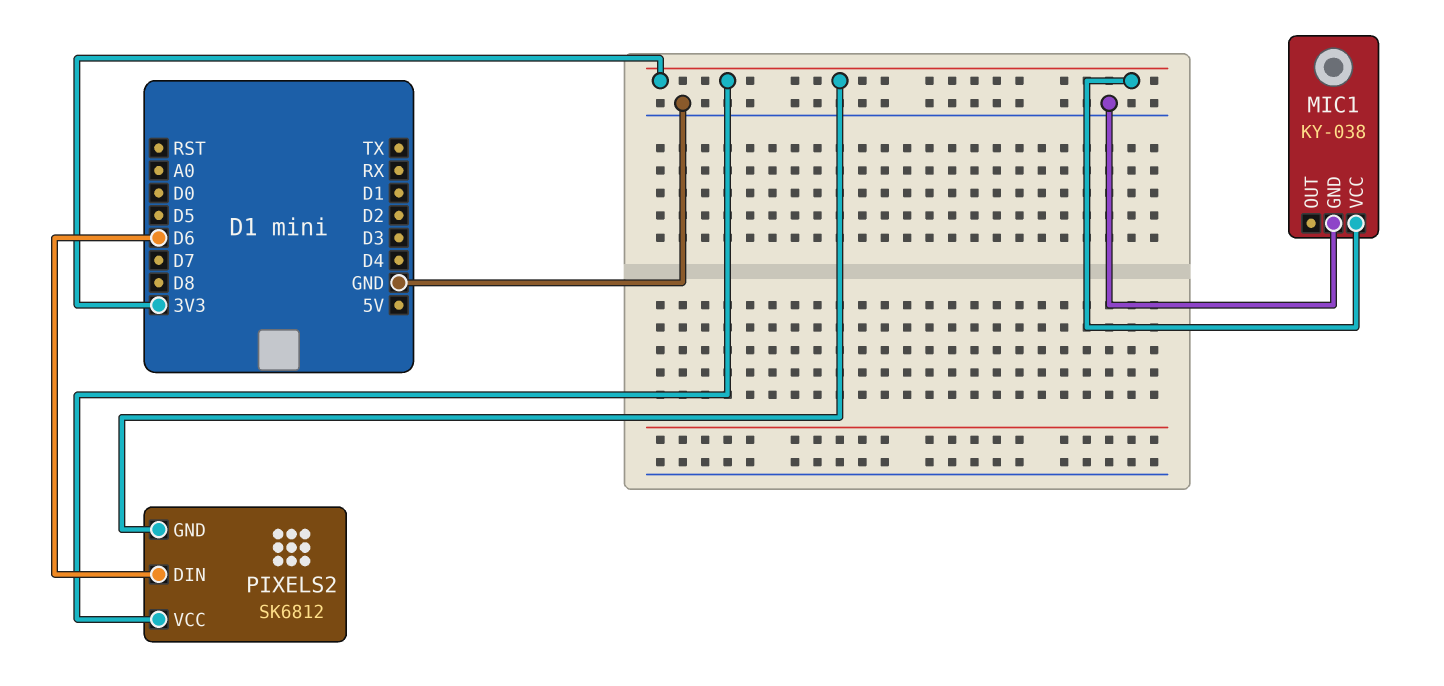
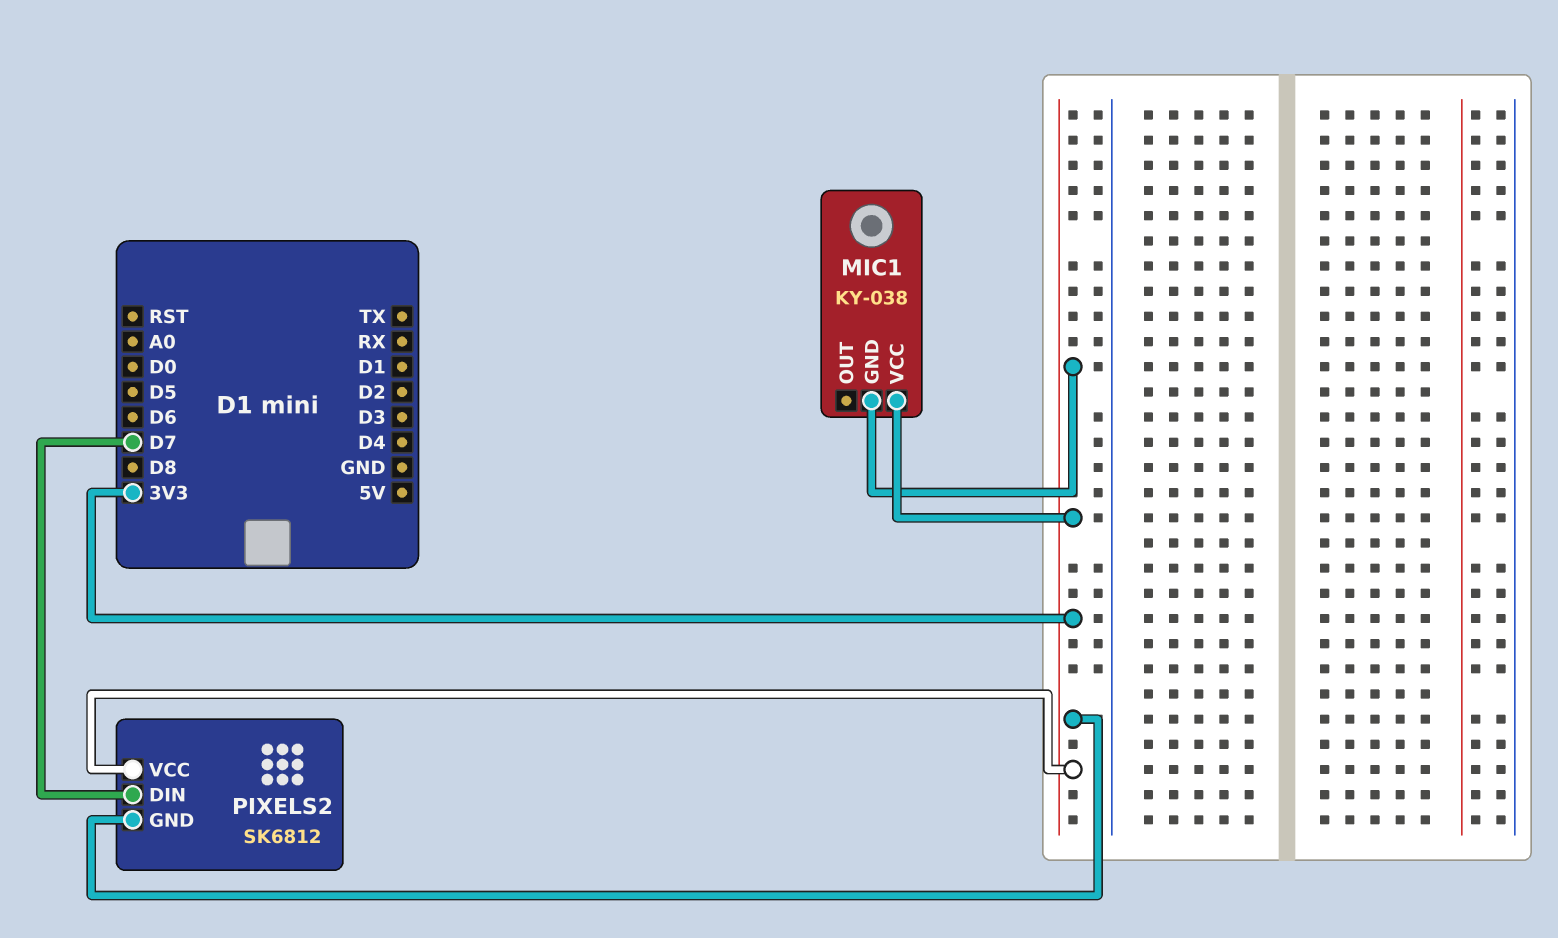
MIC1 pin GND: GND -> 3V3
PIXELS2 pin DIN: D6 -> D7

